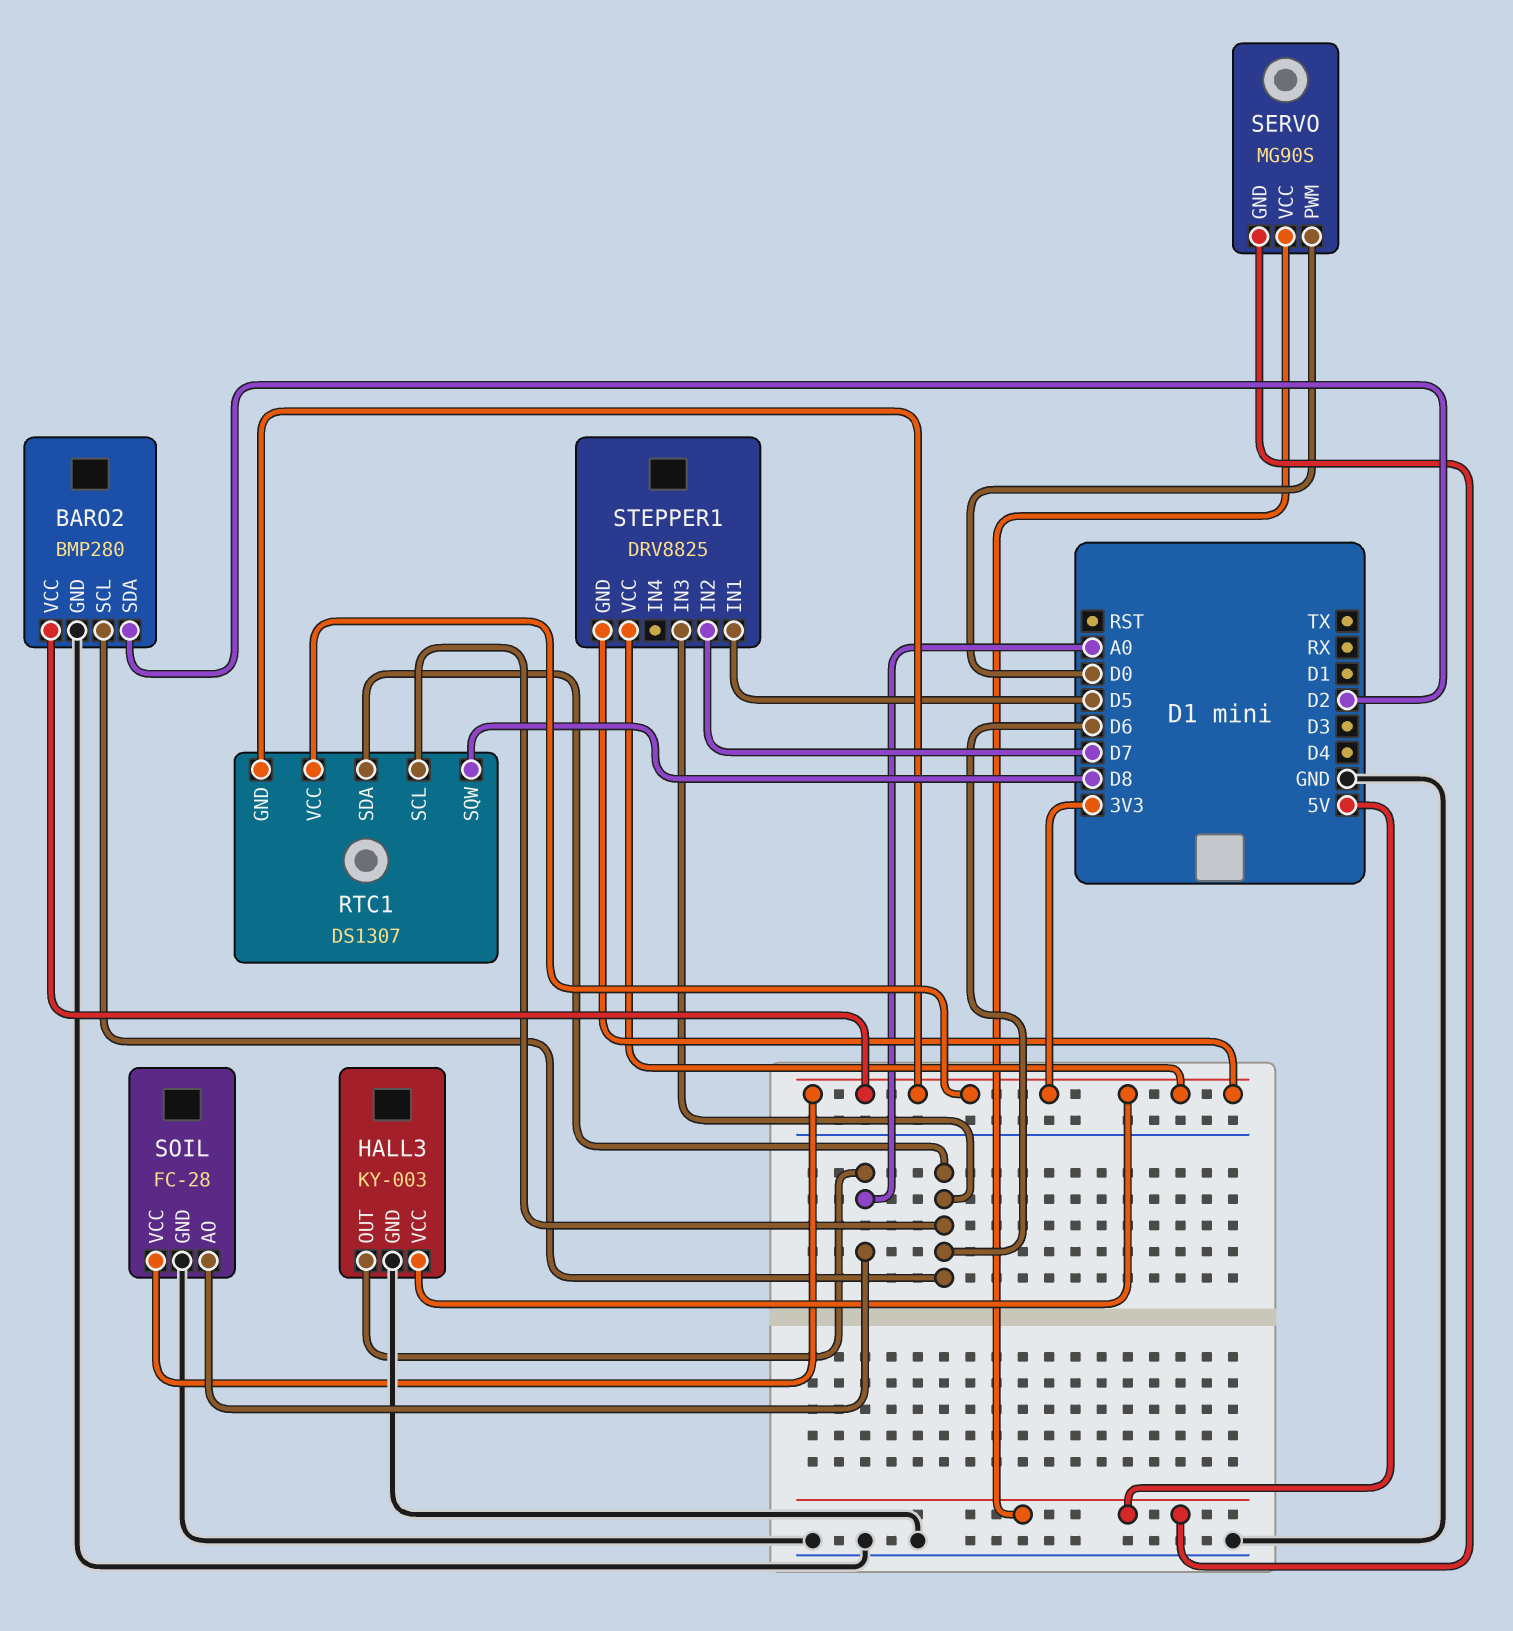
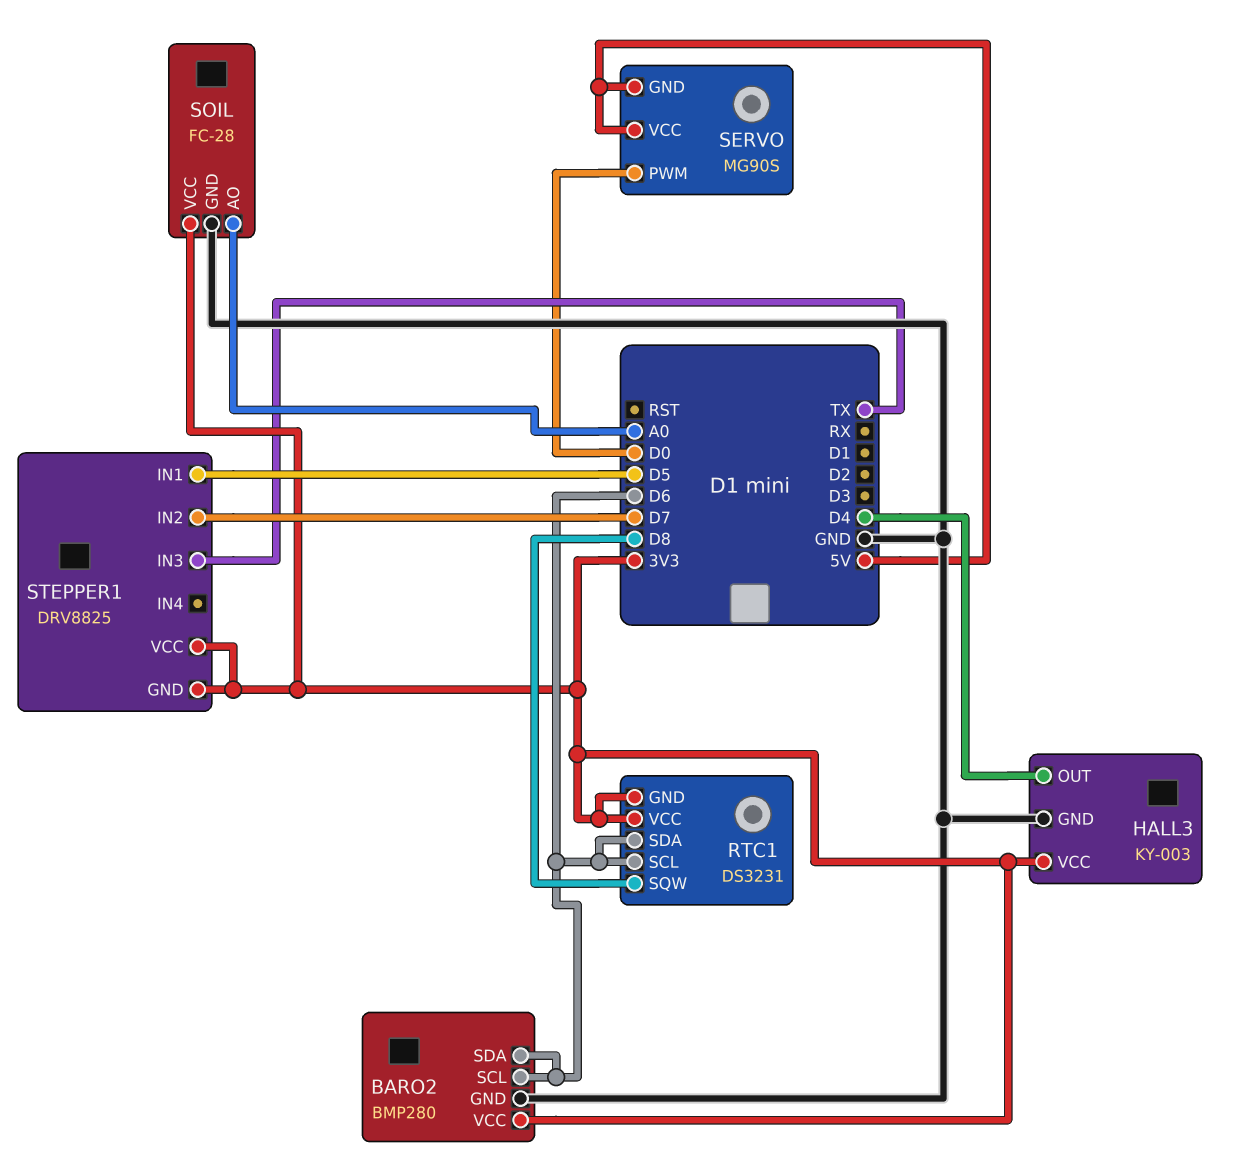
BARO2 pin SDA: D2 -> D6
HALL3 pin OUT: A0 -> D4
RTC1: DS1307 -> DS3231
STEPPER1 pin IN3: D6 -> TX

